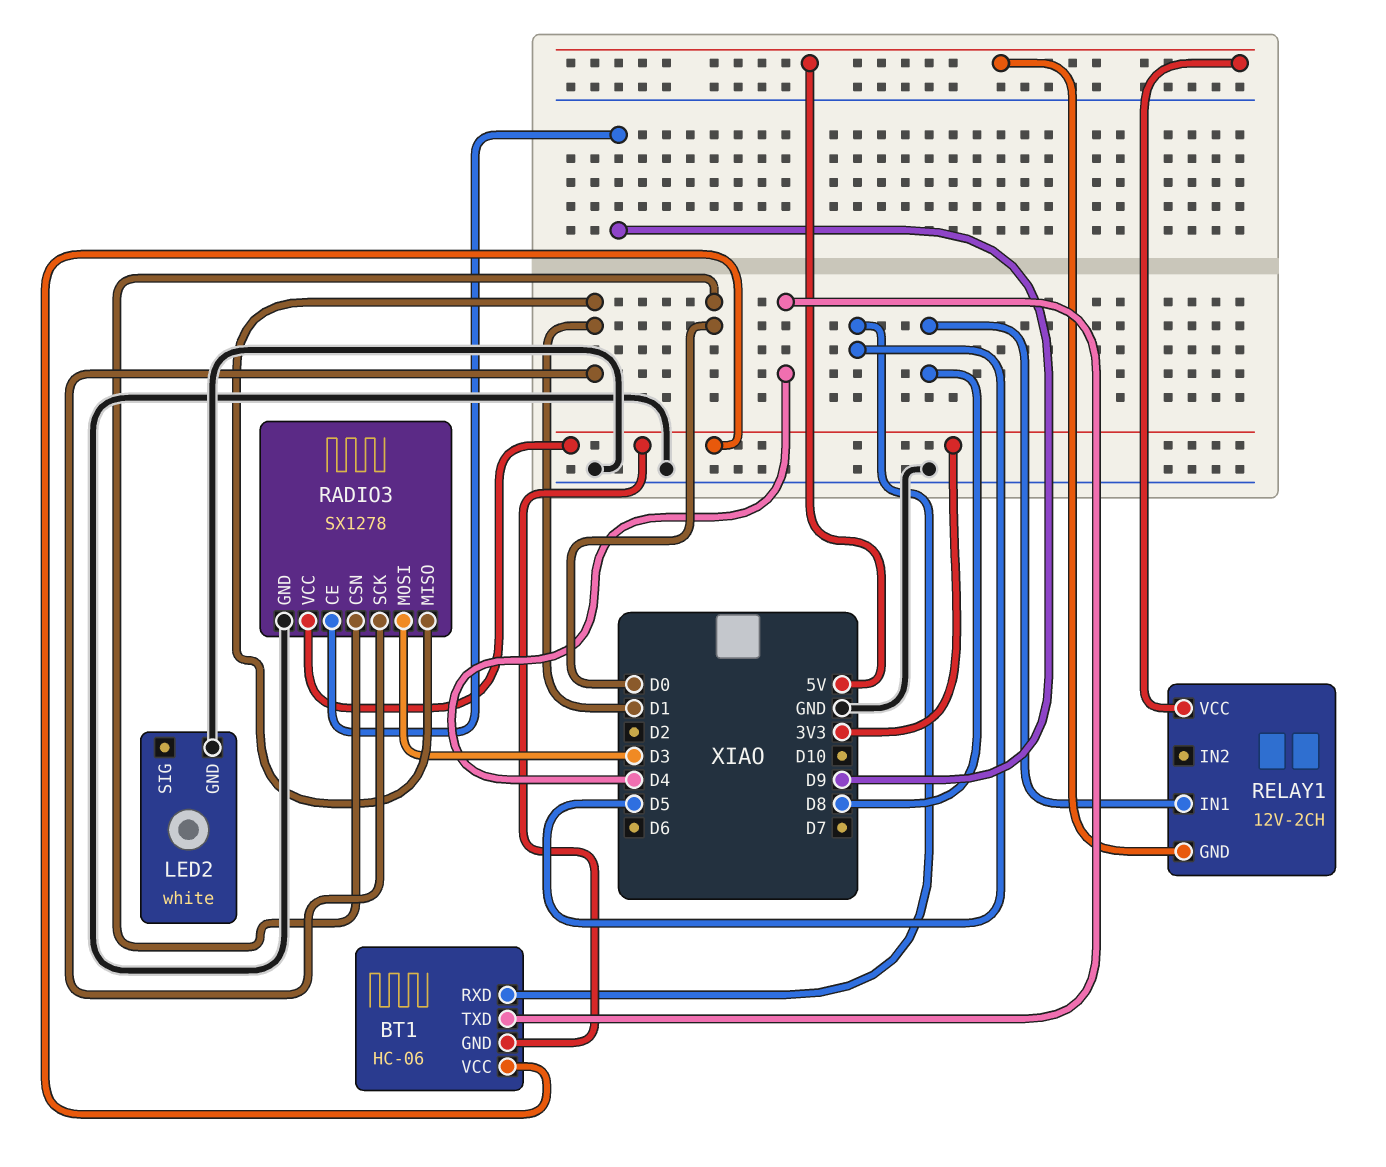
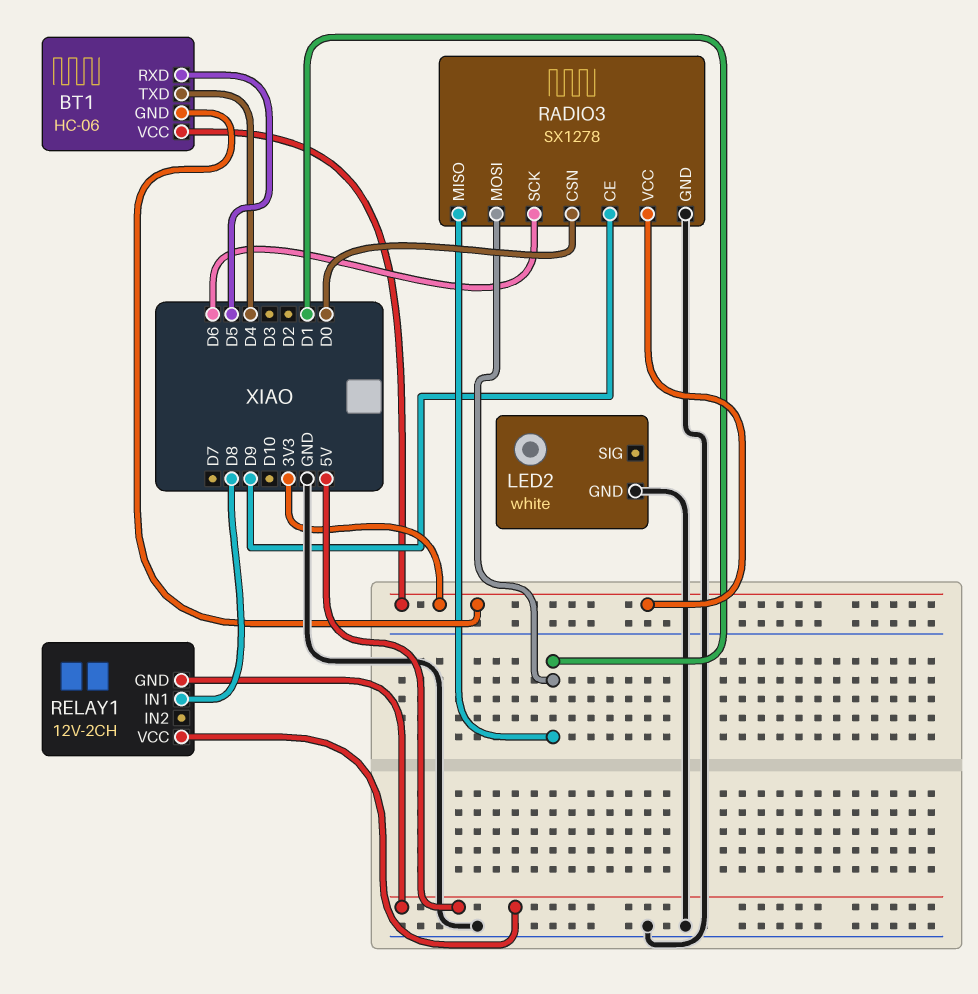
RADIO3 pin MOSI: D3 -> D1
RADIO3 pin SCK: D1 -> D6

